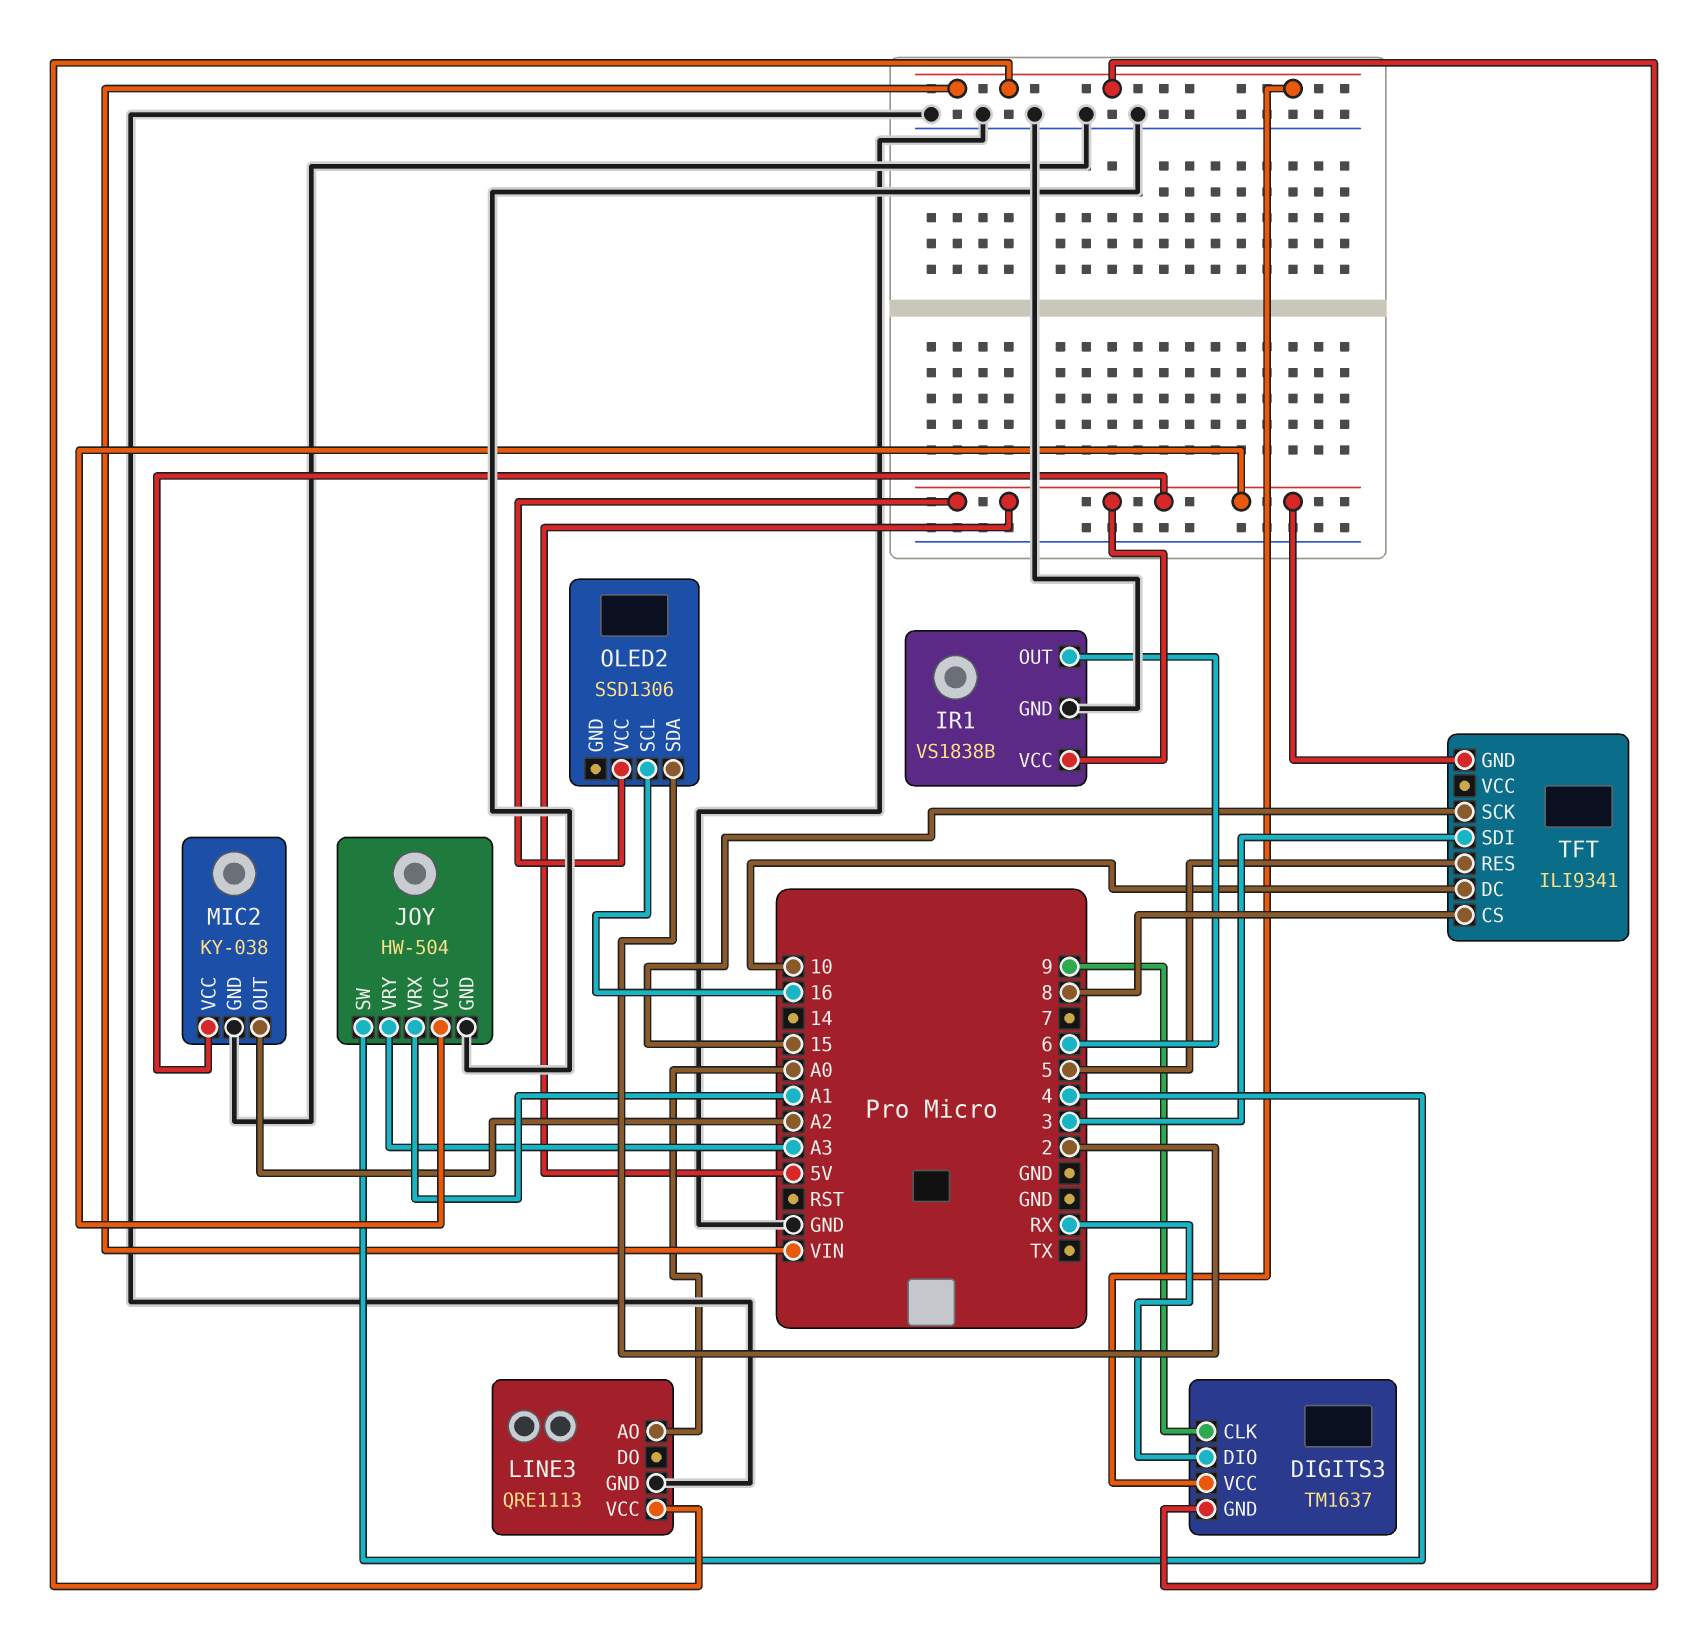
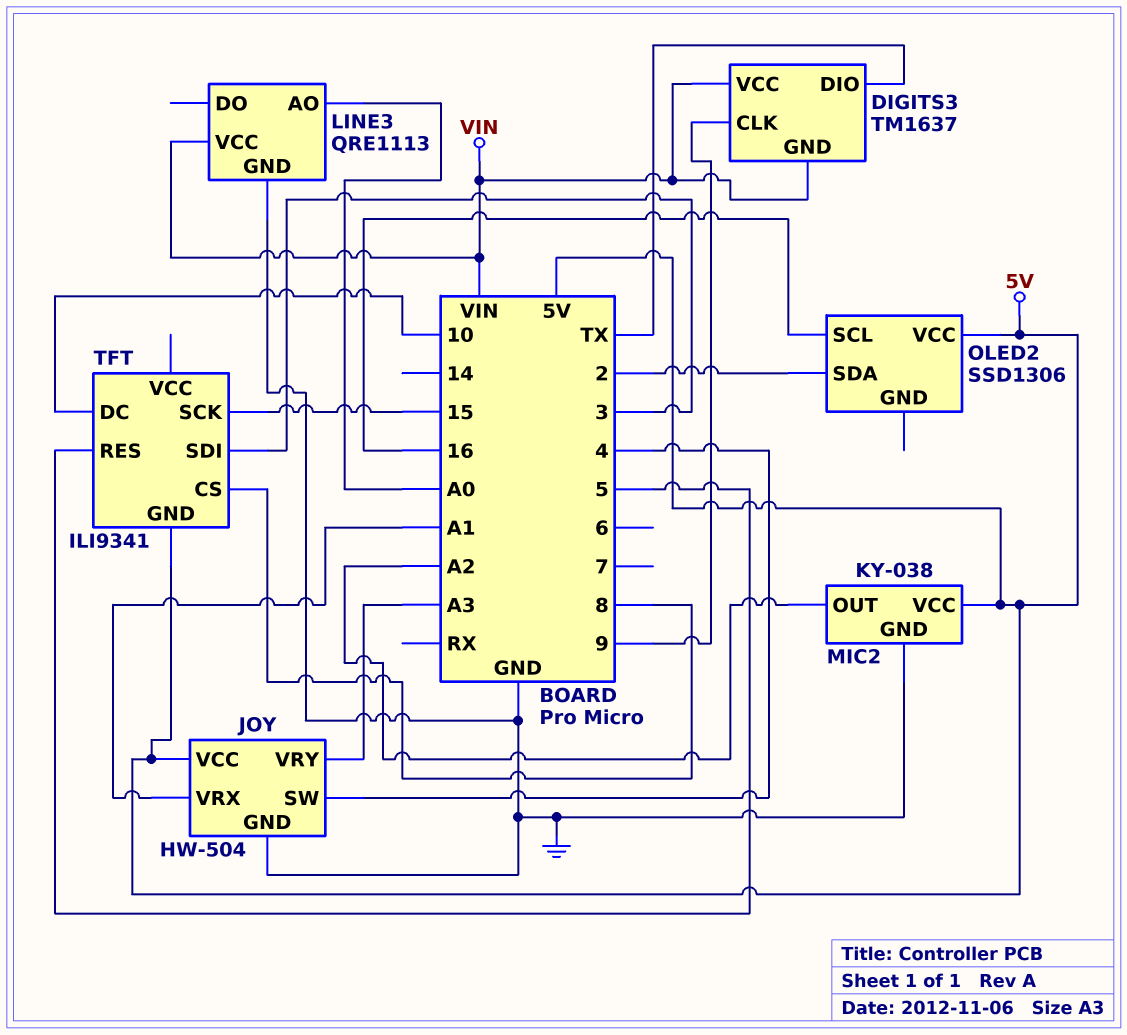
DIGITS3 pin DIO: RX -> TX
IR1: VS1838B -> none
IR1 pin GND: GND -> none
IR1 pin OUT: 6 -> none
IR1 pin VCC: 5V -> none

